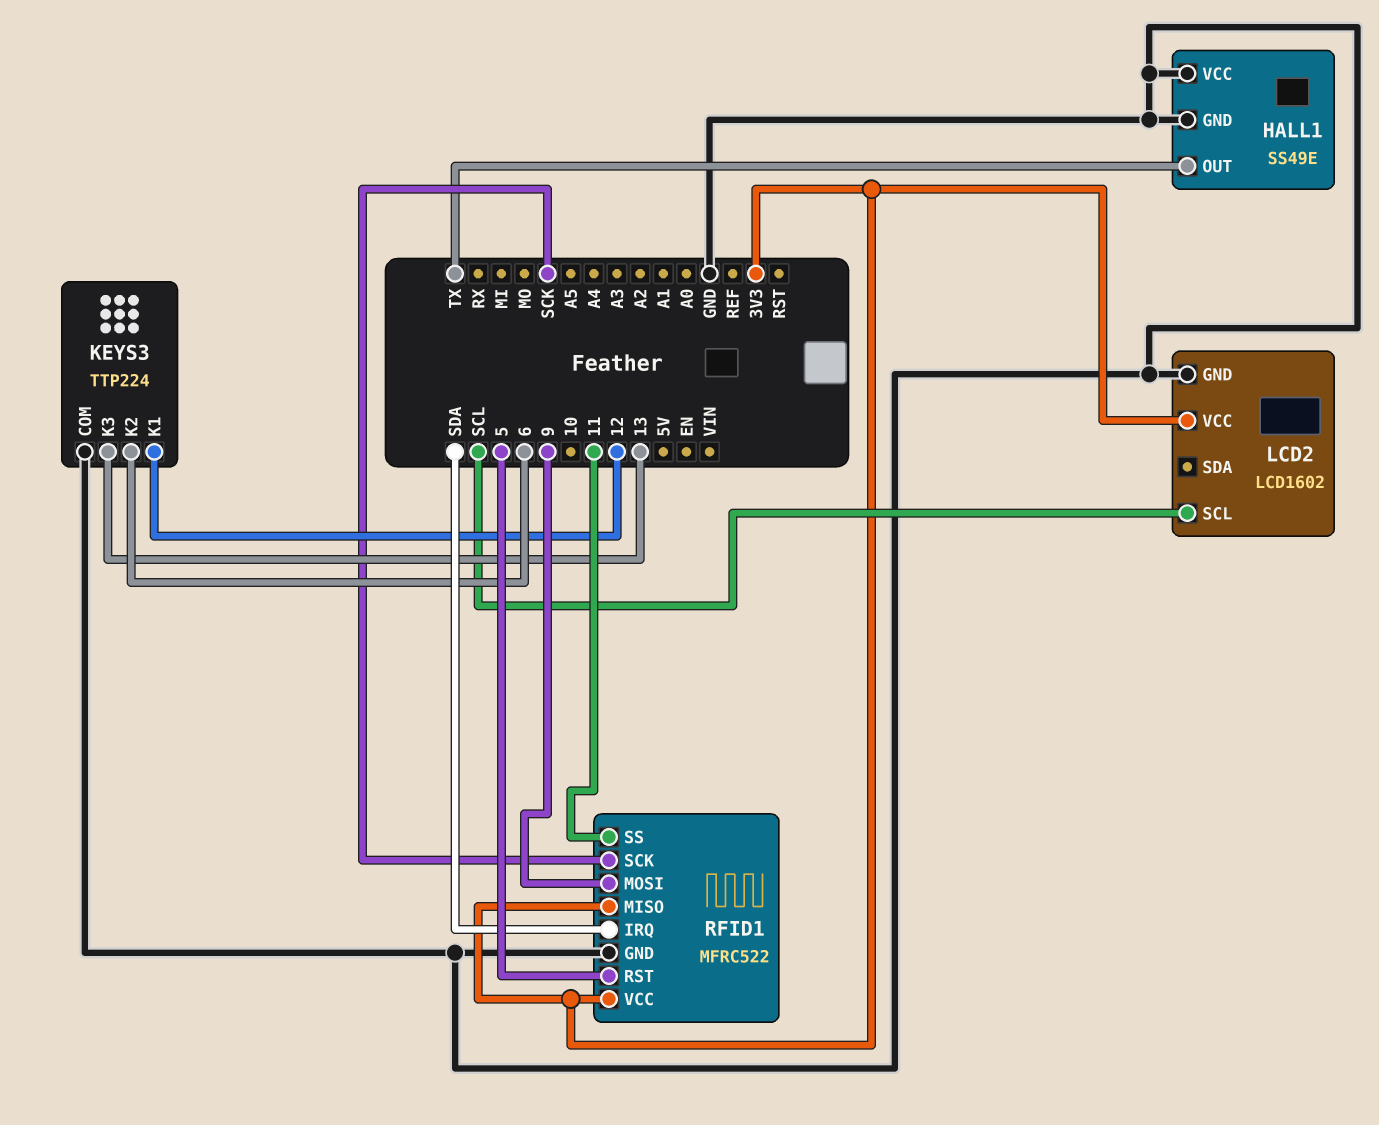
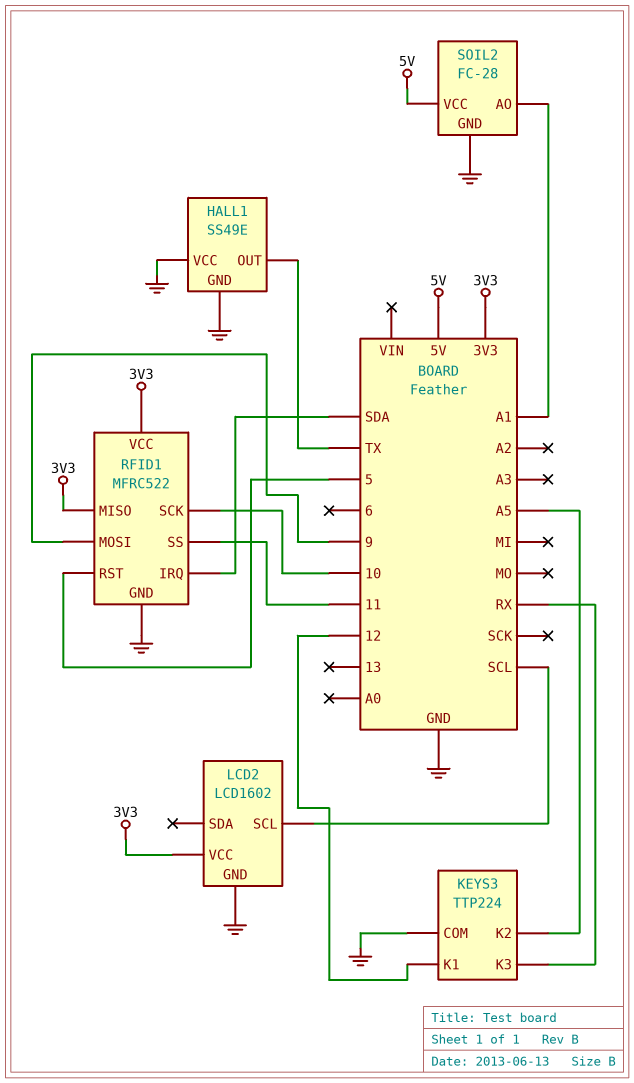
KEYS3 pin K2: 6 -> A5
KEYS3 pin K3: 13 -> RX
RFID1 pin SCK: SCK -> 10
SOIL2: none -> FC-28
SOIL2 pin AO: none -> A1
SOIL2 pin GND: none -> GND
SOIL2 pin VCC: none -> 5V

